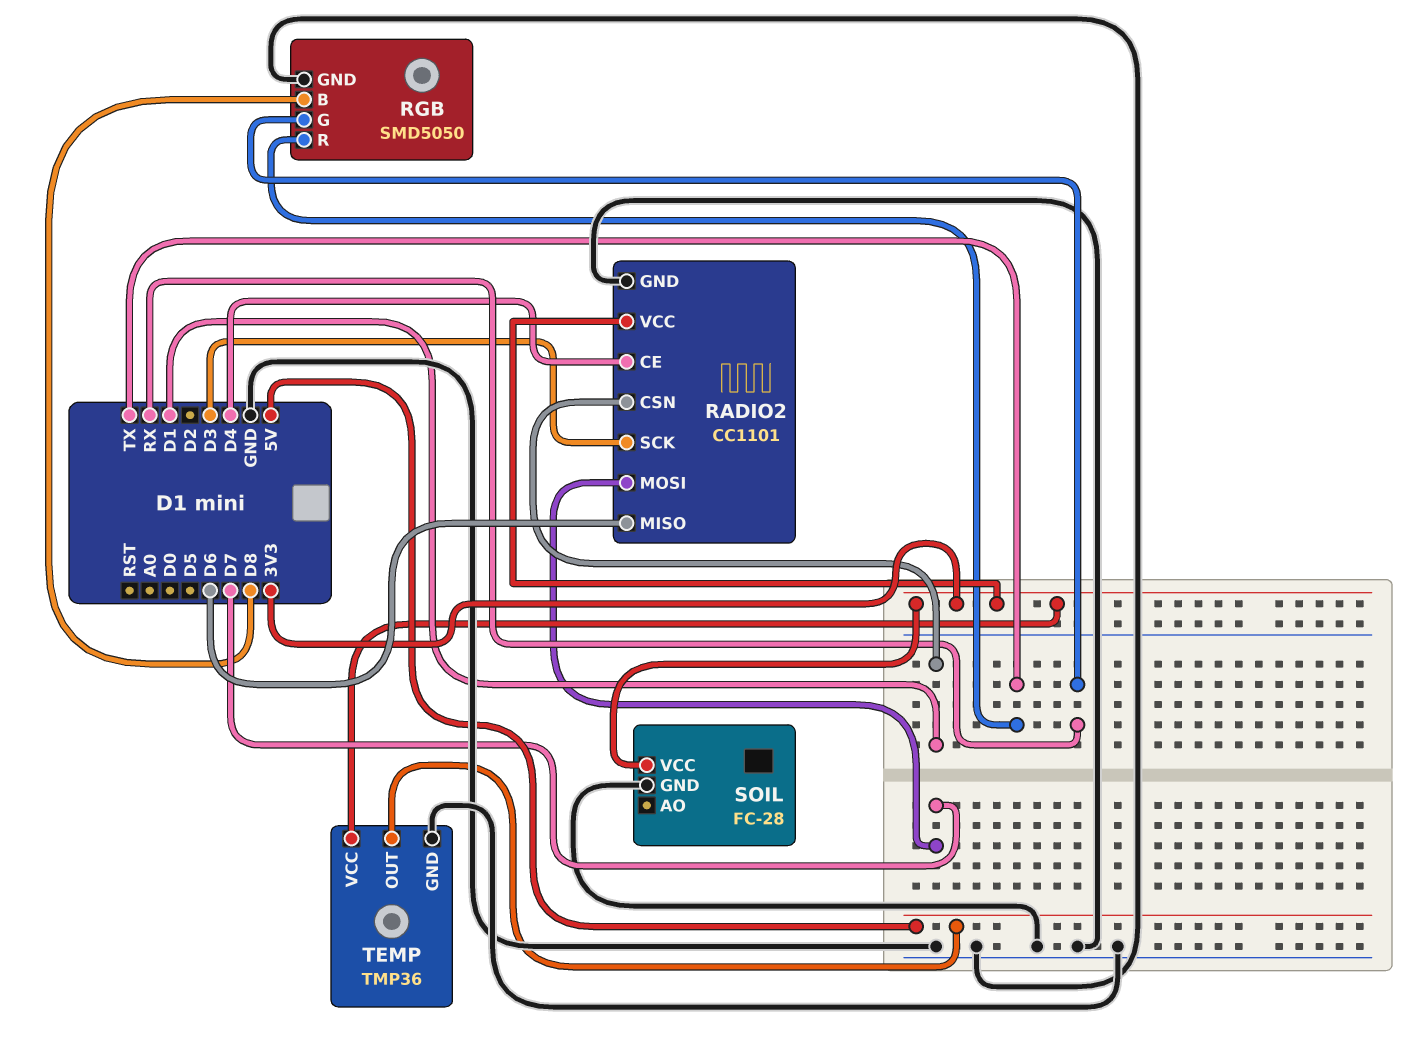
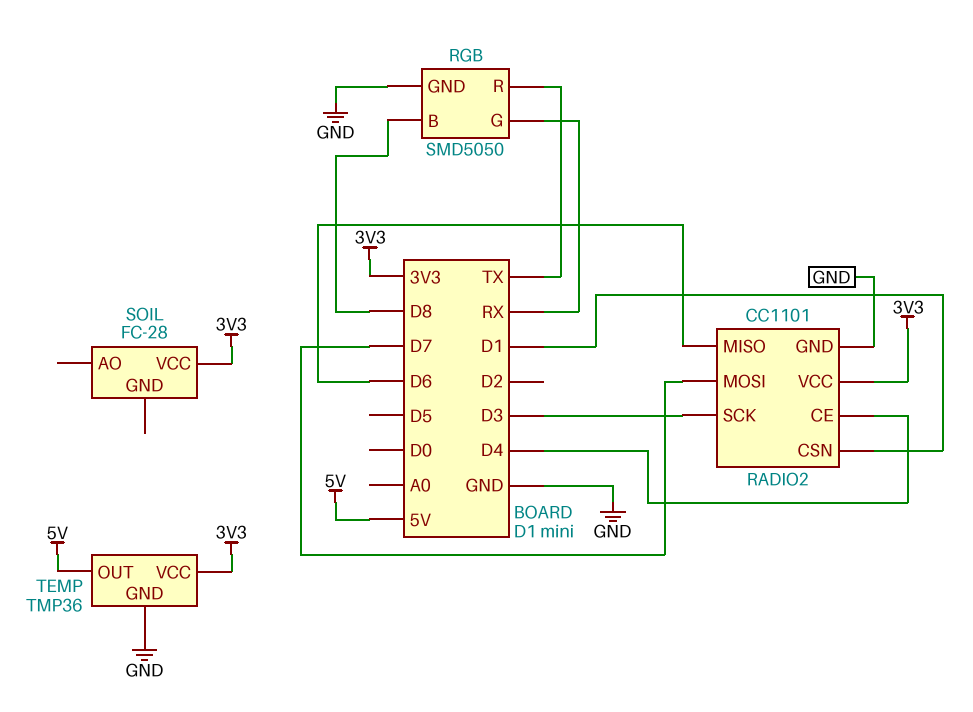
SOIL pin GND: GND -> none

